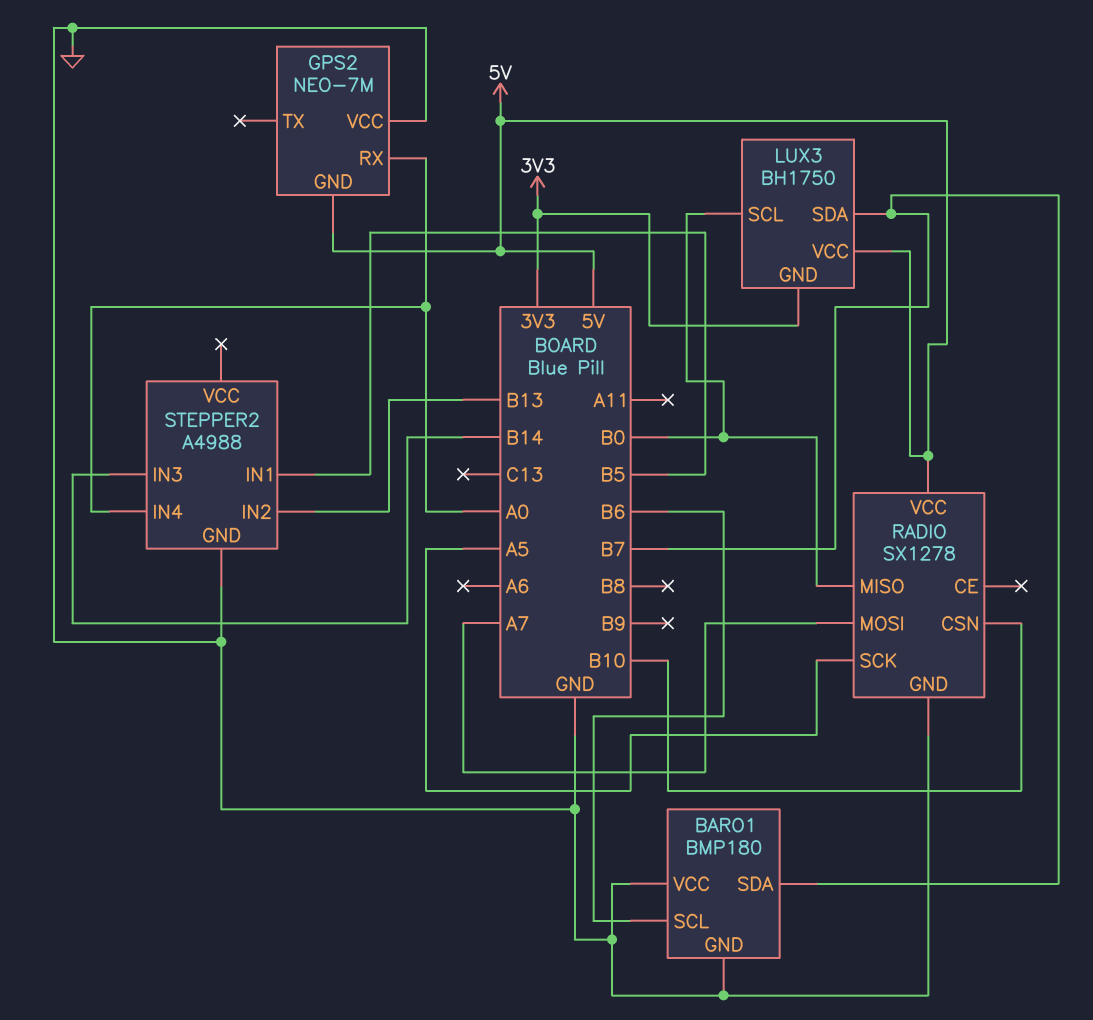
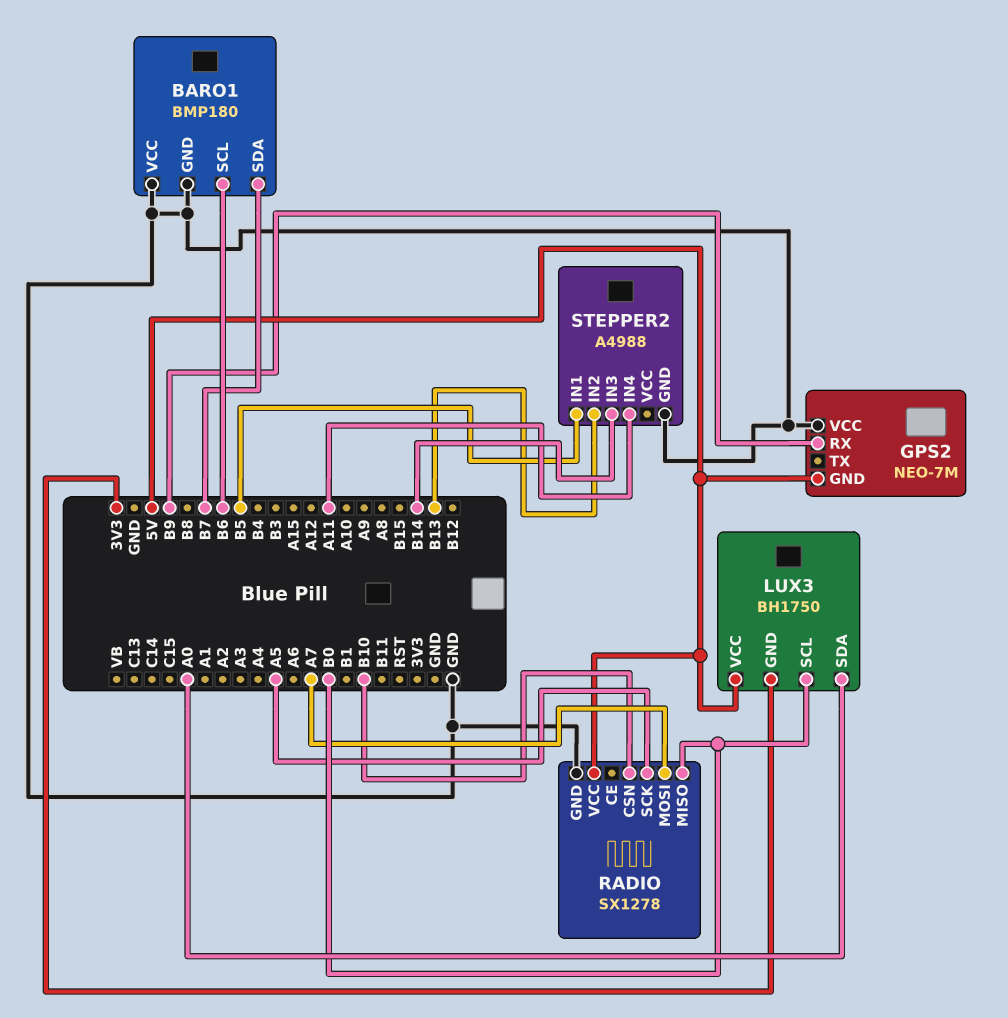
GPS2 pin RX: A0 -> B9
LUX3 pin SDA: B7 -> A0
STEPPER2 pin IN4: A0 -> A11

